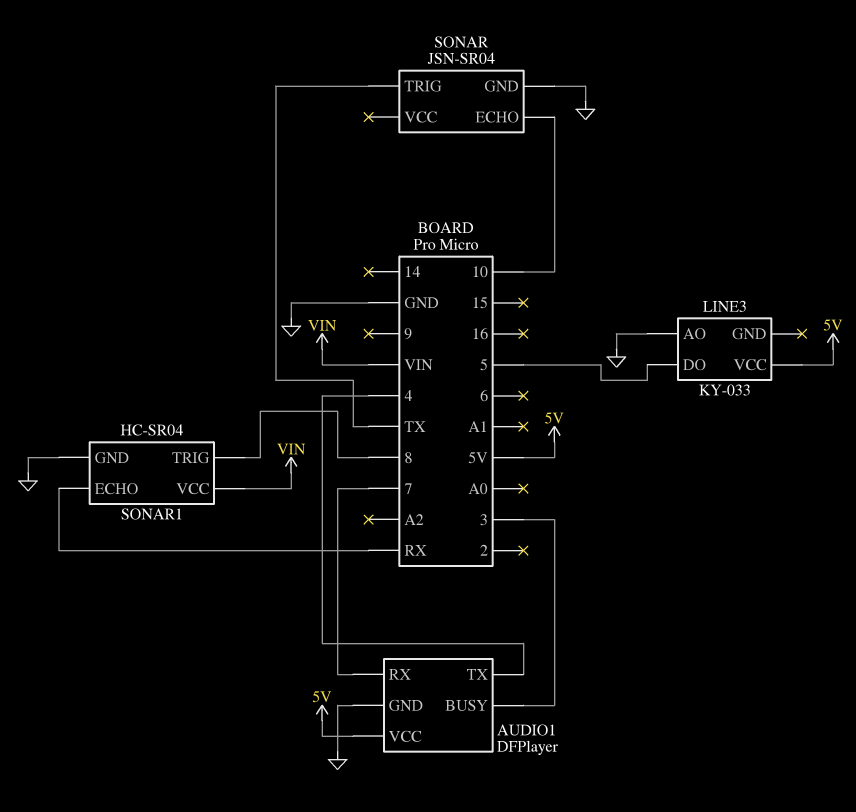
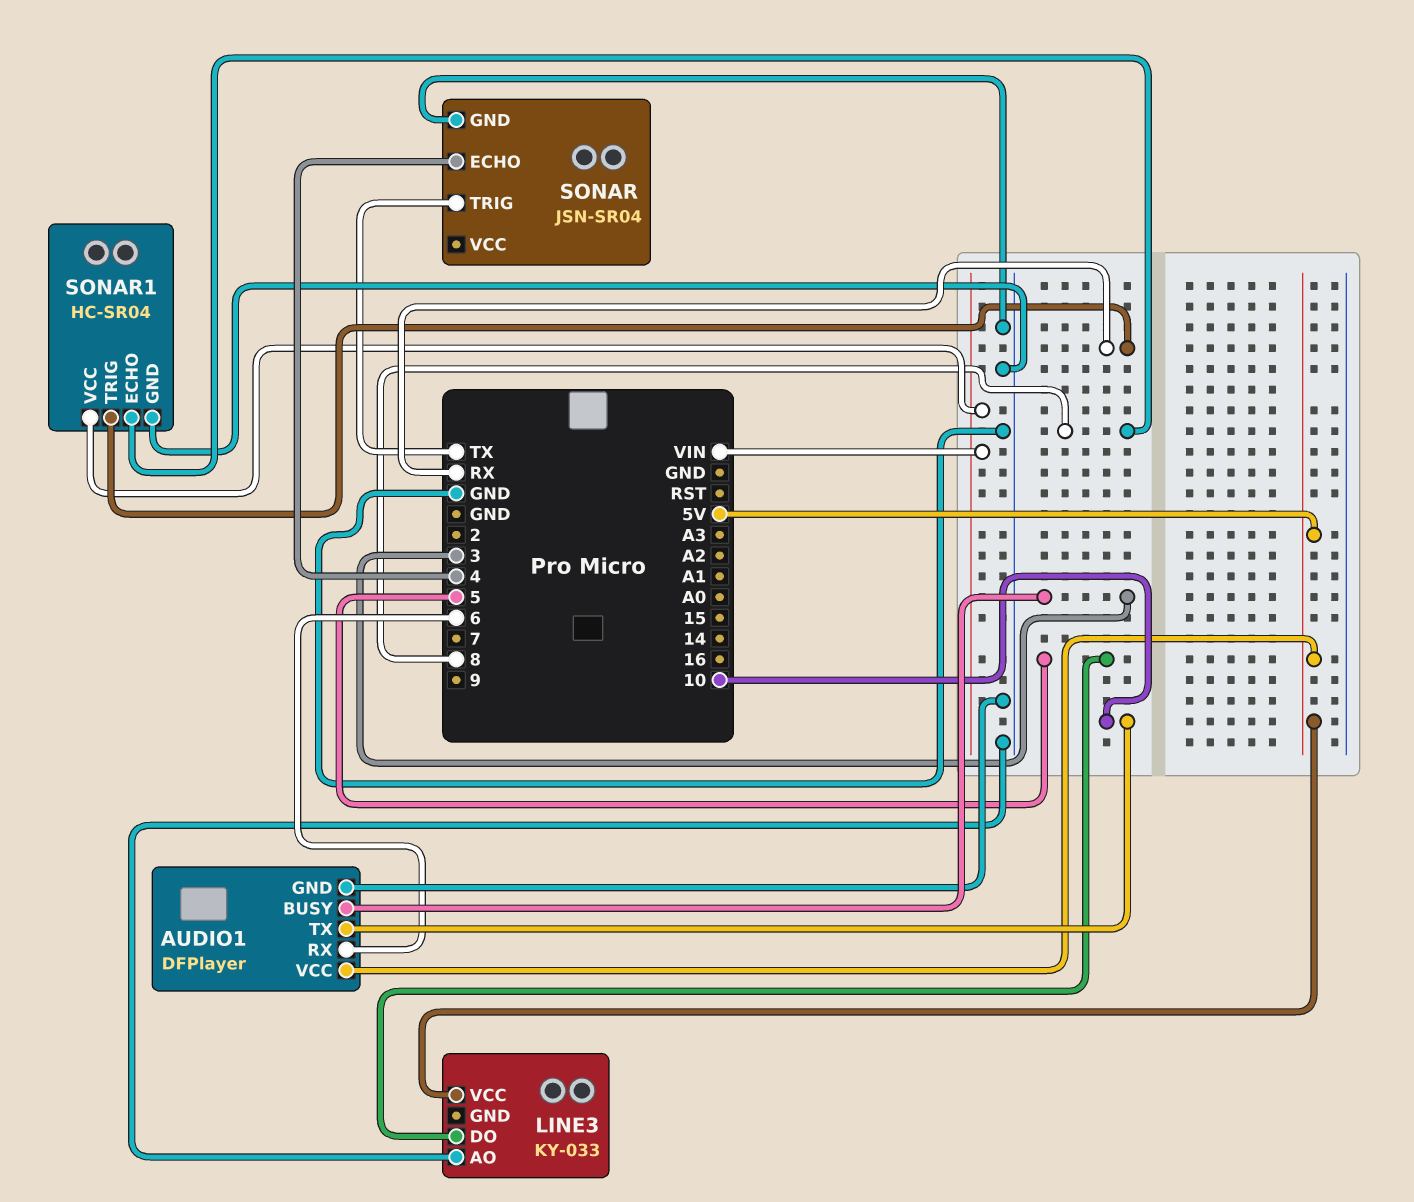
AUDIO1 pin RX: 7 -> 6
AUDIO1 pin TX: 4 -> 10
SONAR pin ECHO: 10 -> 4
SONAR1 pin ECHO: RX -> 8
SONAR1 pin TRIG: 8 -> RX

